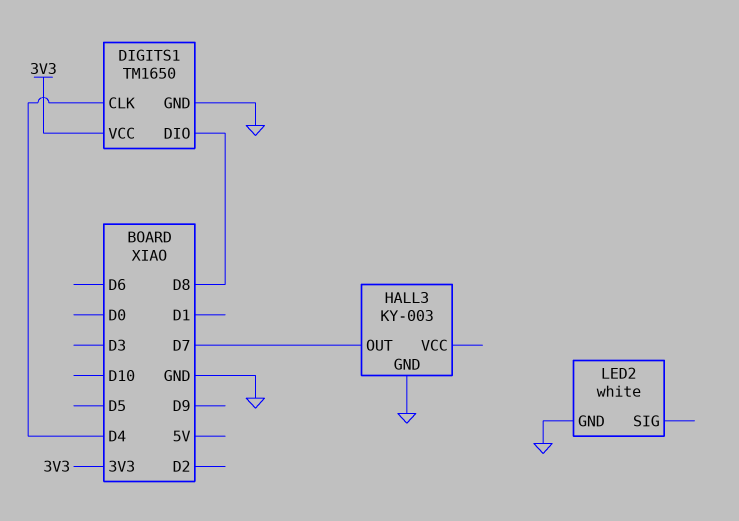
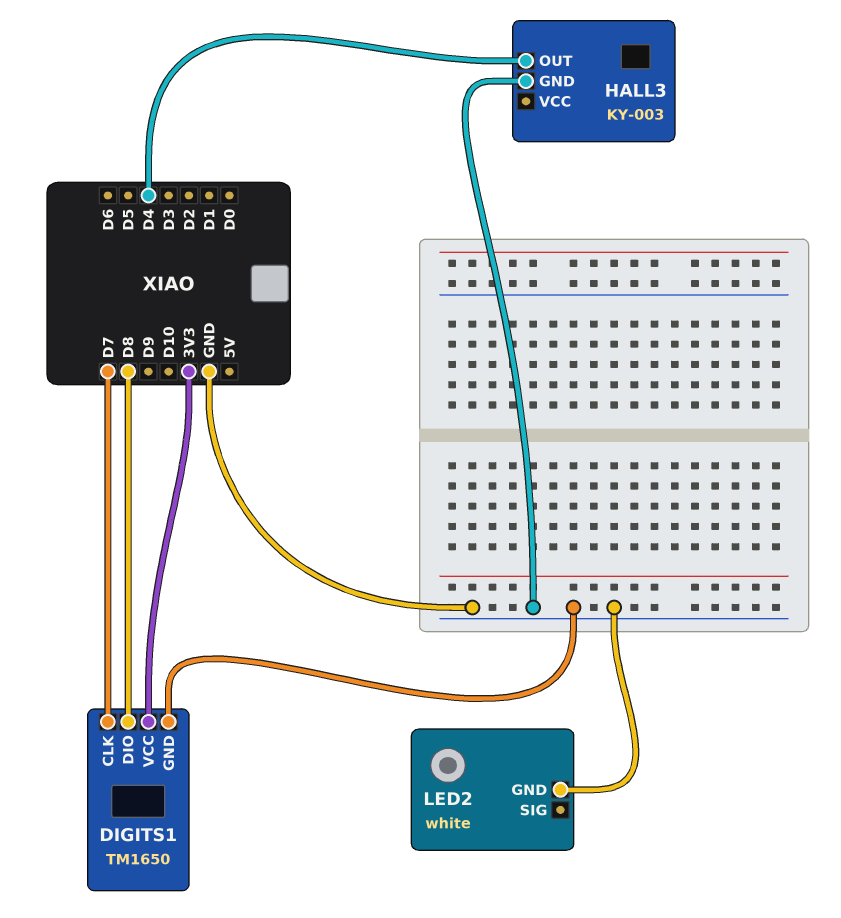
DIGITS1 pin CLK: D4 -> D7
HALL3 pin OUT: D7 -> D4

